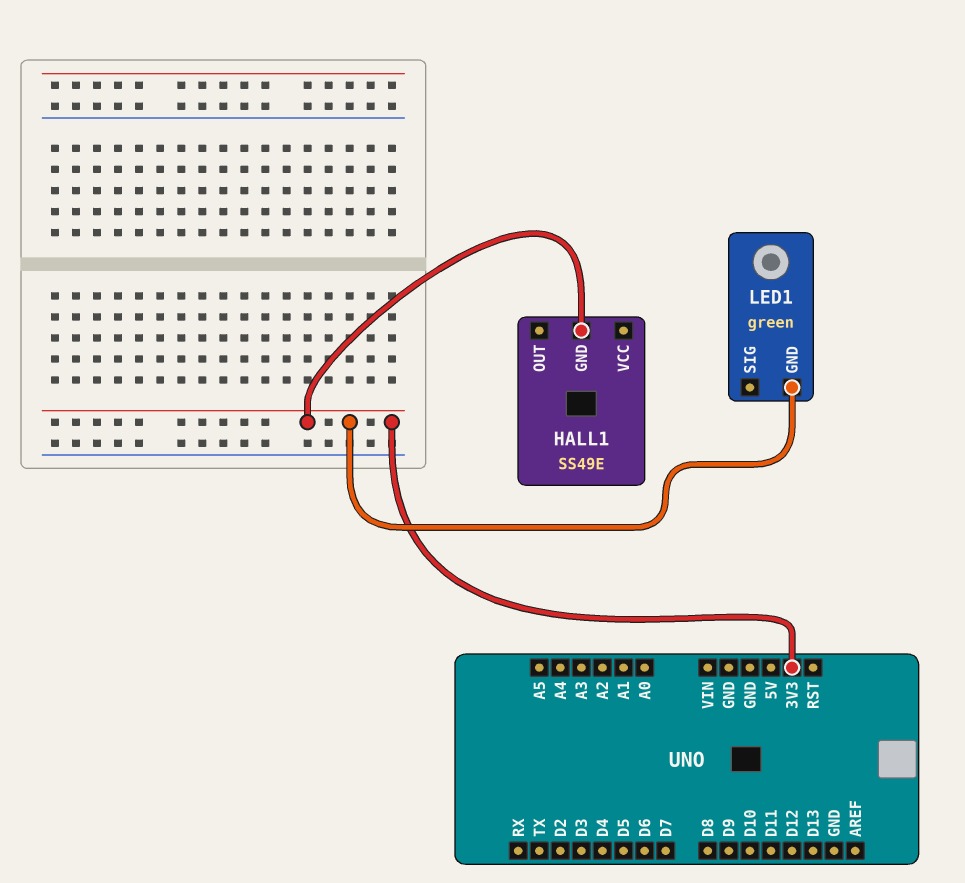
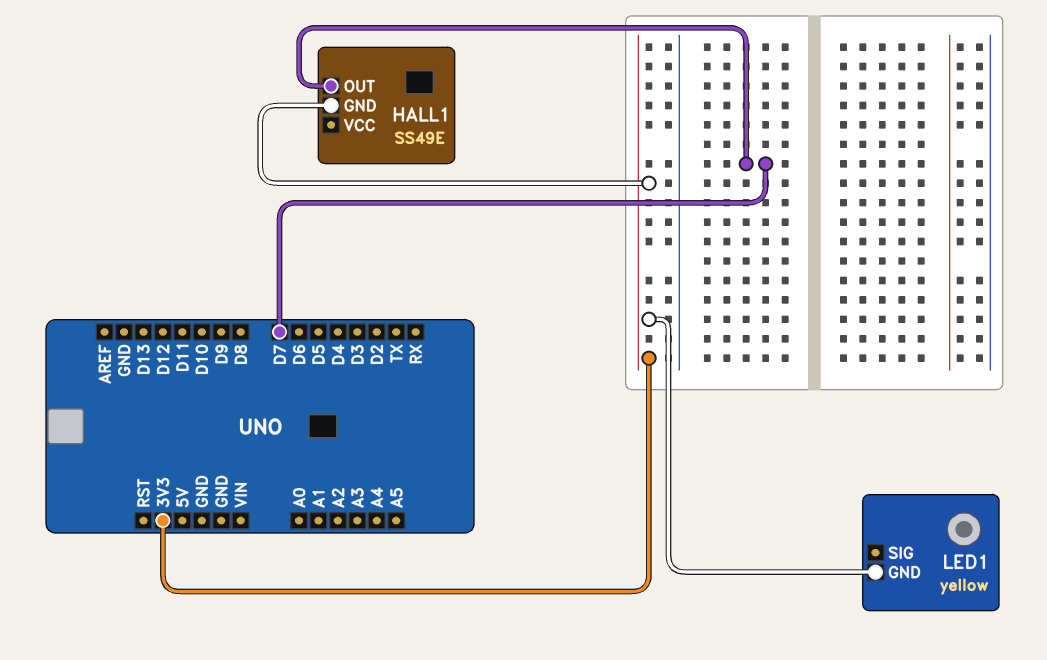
HALL1 pin OUT: none -> D7
LED1: green -> yellow

